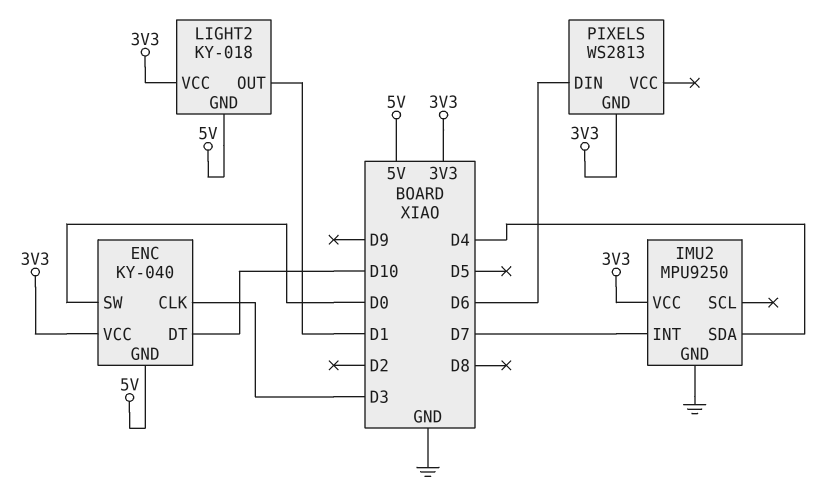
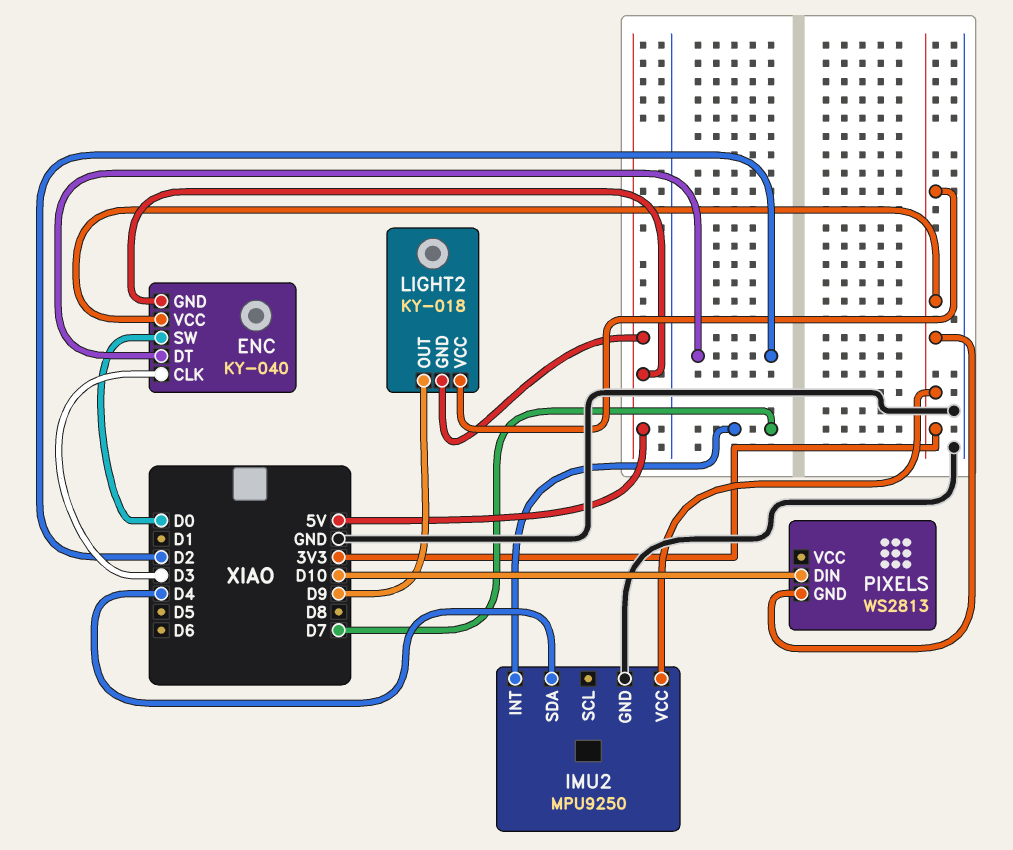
ENC pin DT: D10 -> D2
LIGHT2 pin OUT: D1 -> D9
PIXELS pin DIN: D6 -> D10

